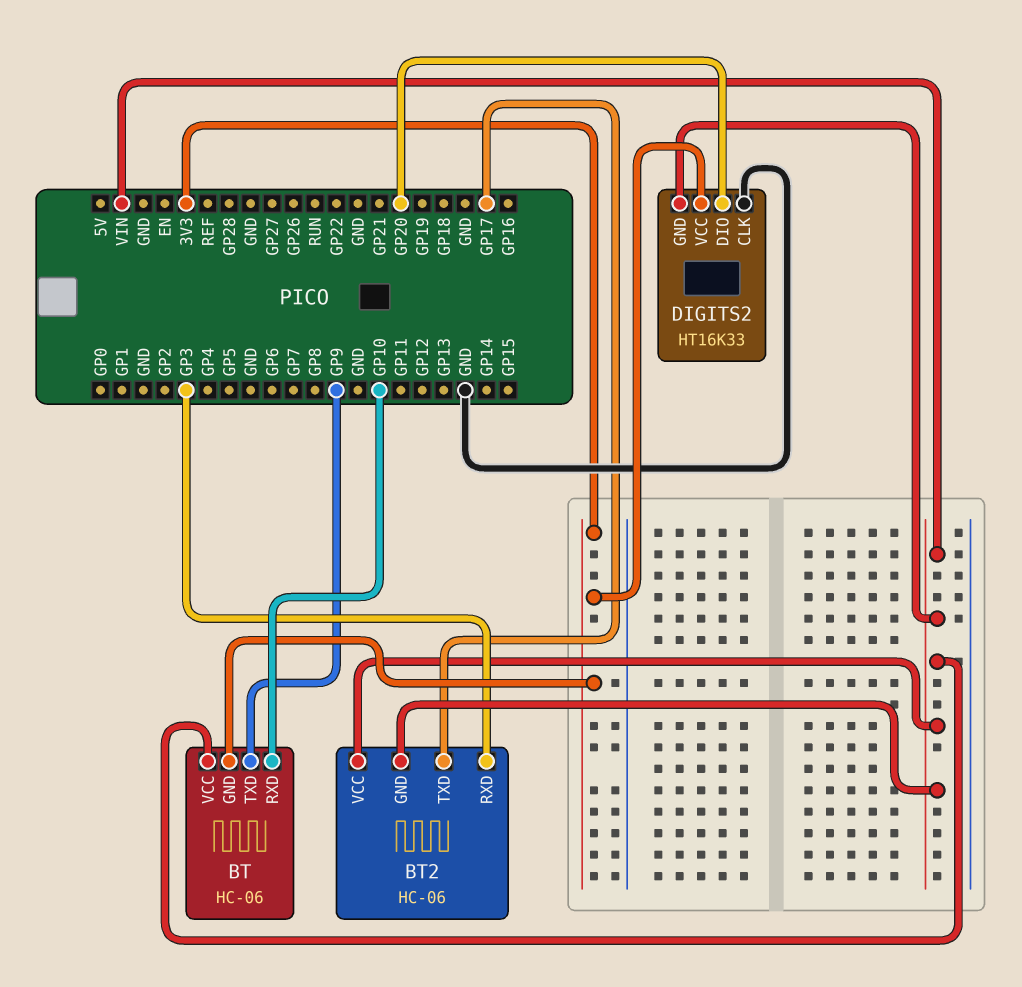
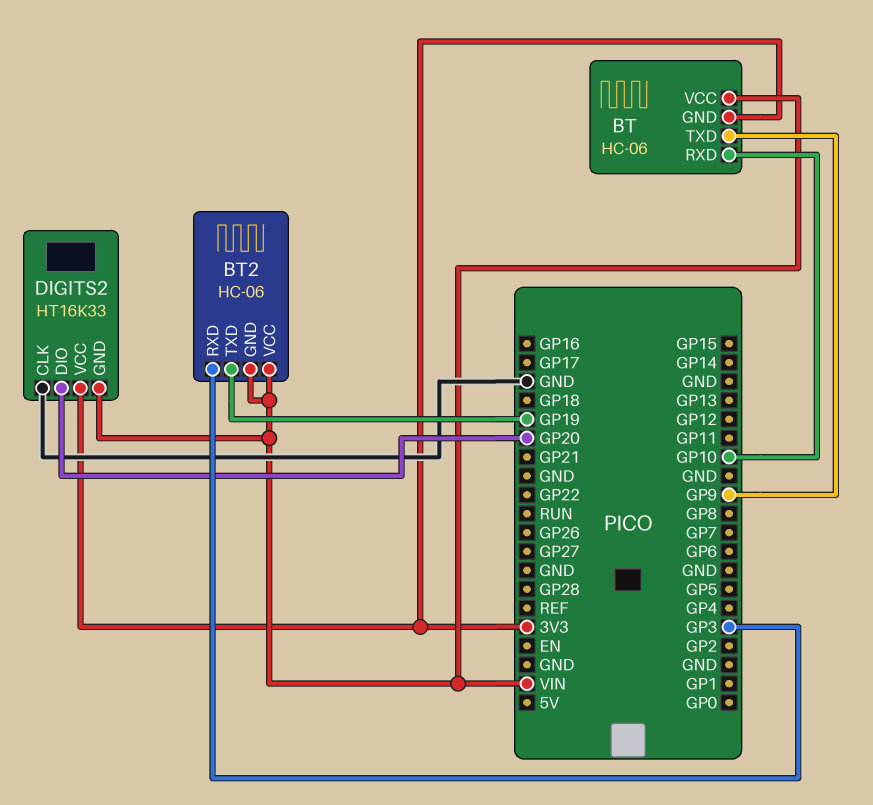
BT2 pin TXD: GP17 -> GP19

